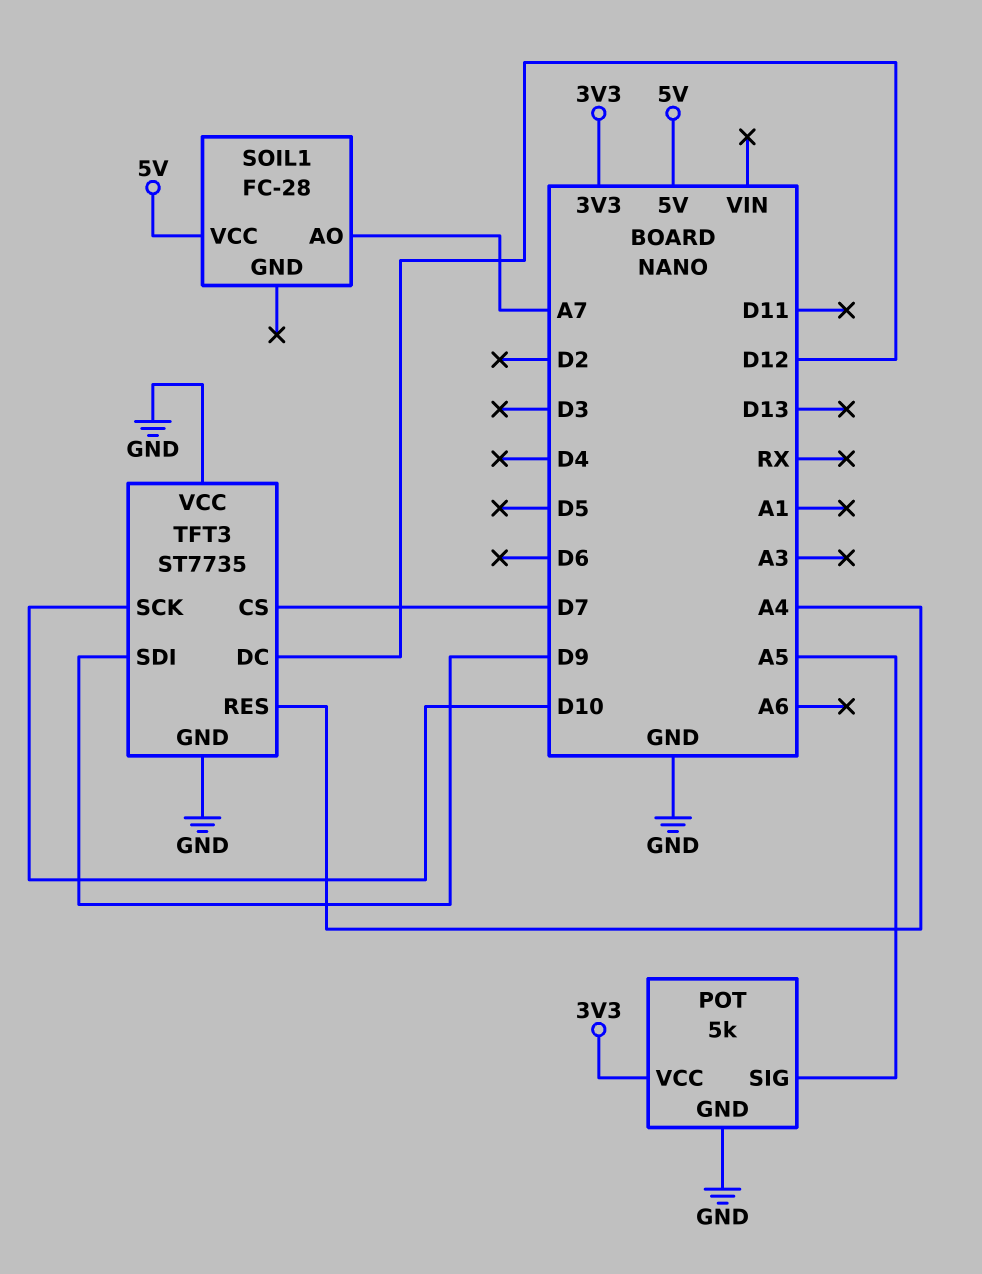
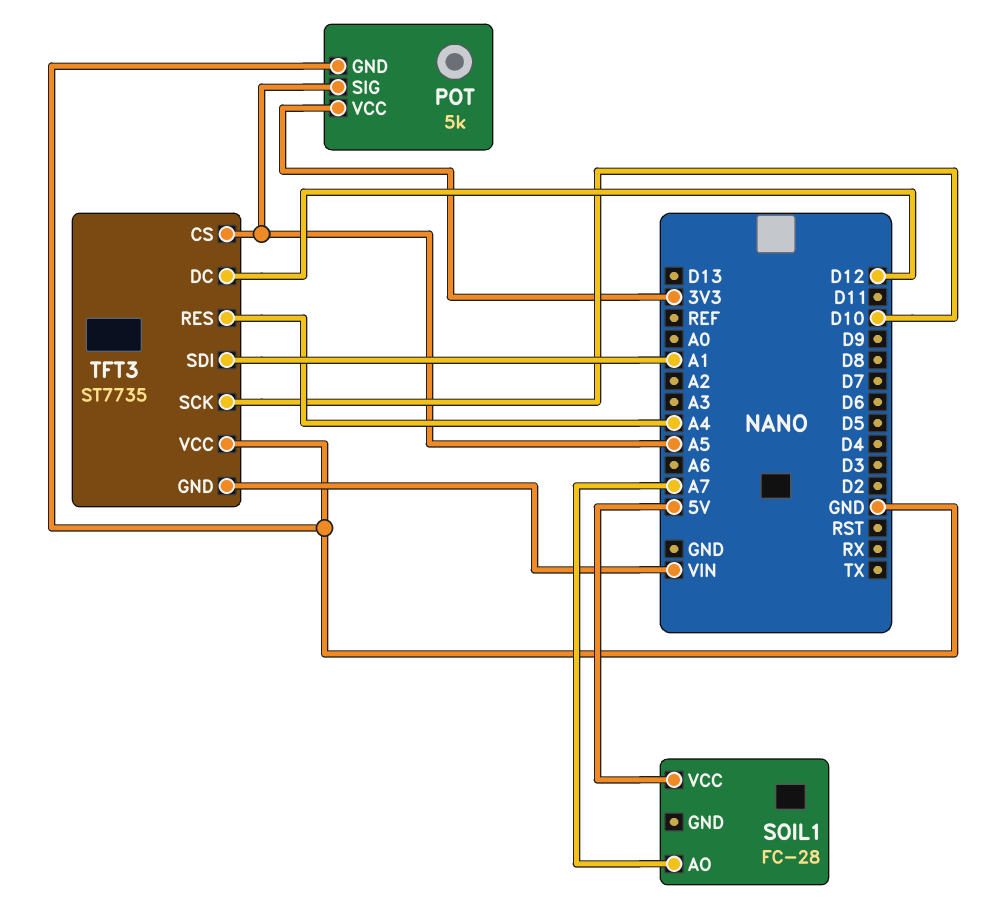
TFT3 pin CS: D7 -> A5
TFT3 pin GND: GND -> VIN
TFT3 pin SDI: D9 -> A1

